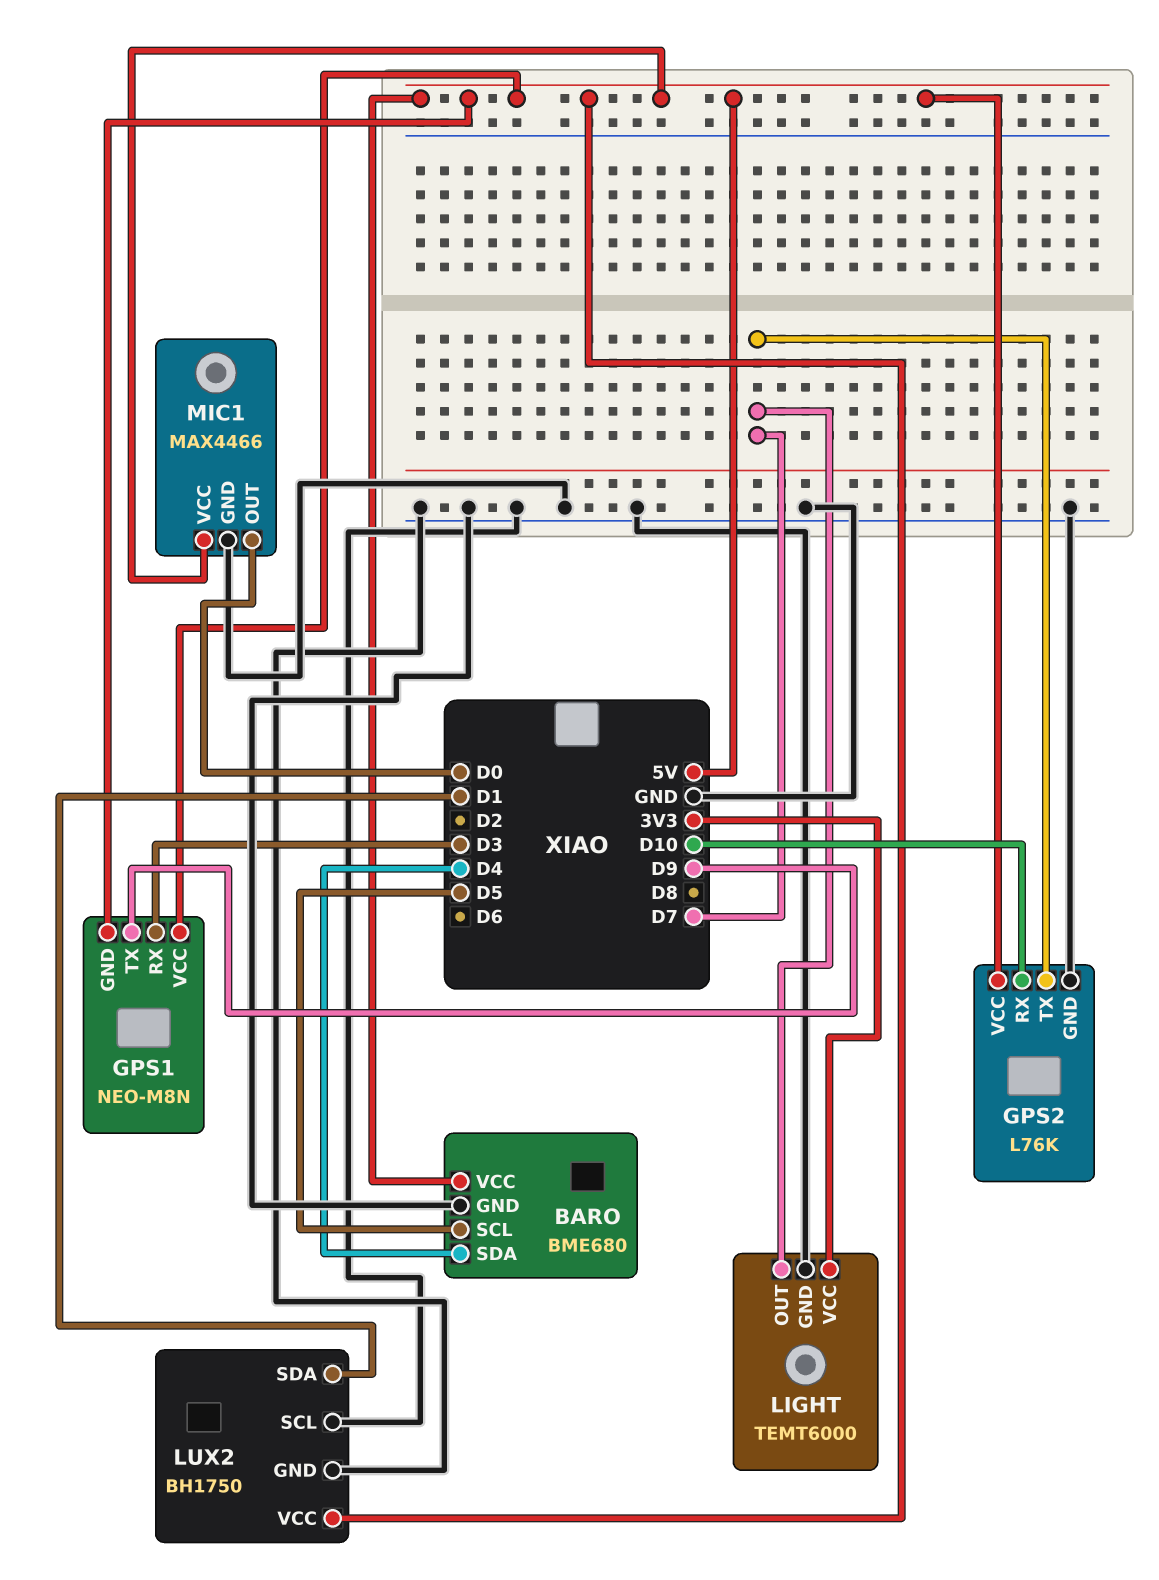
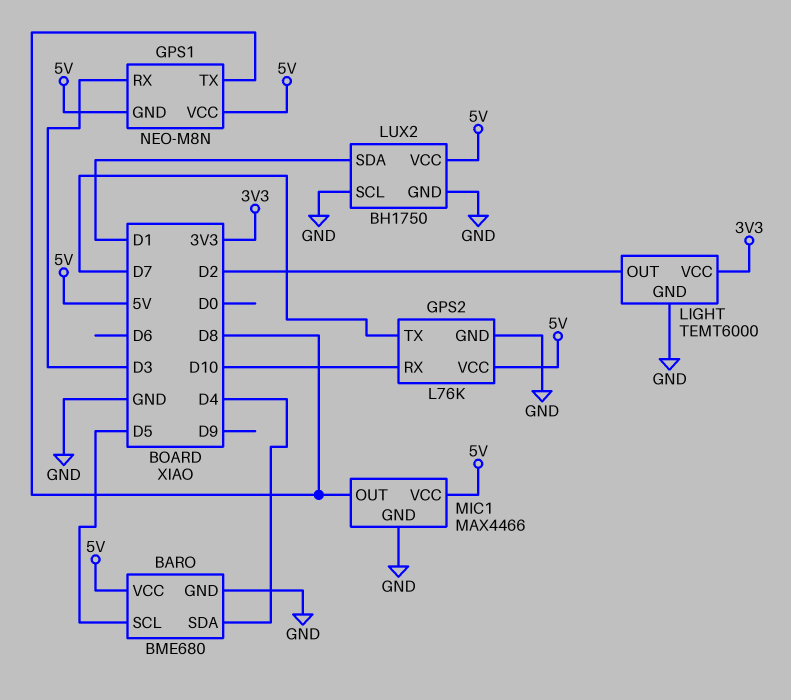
GPS1 pin TX: D9 -> D8
LIGHT pin OUT: D7 -> D2
MIC1 pin OUT: D0 -> D8

